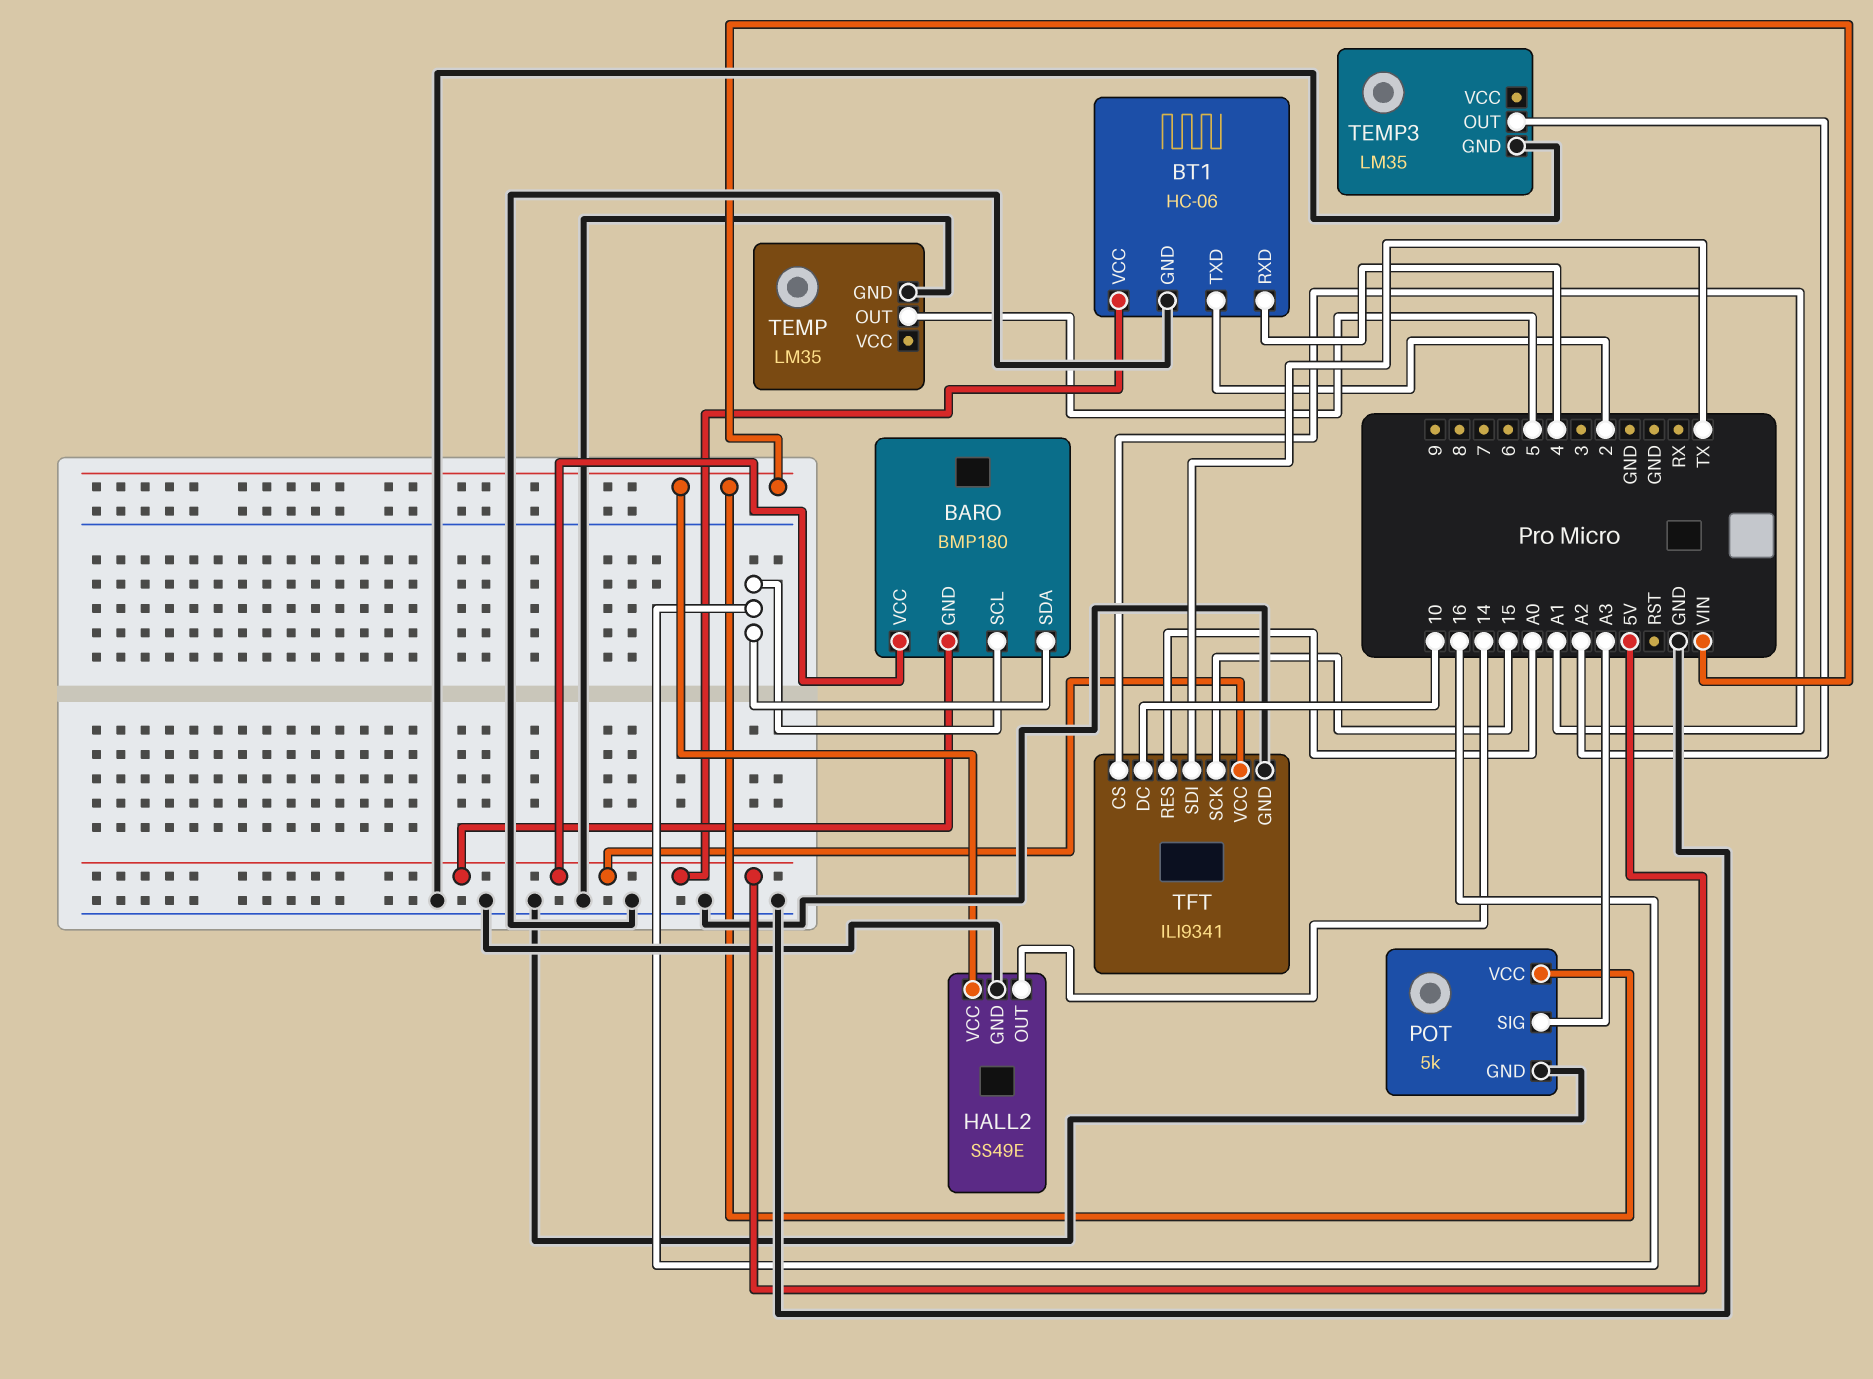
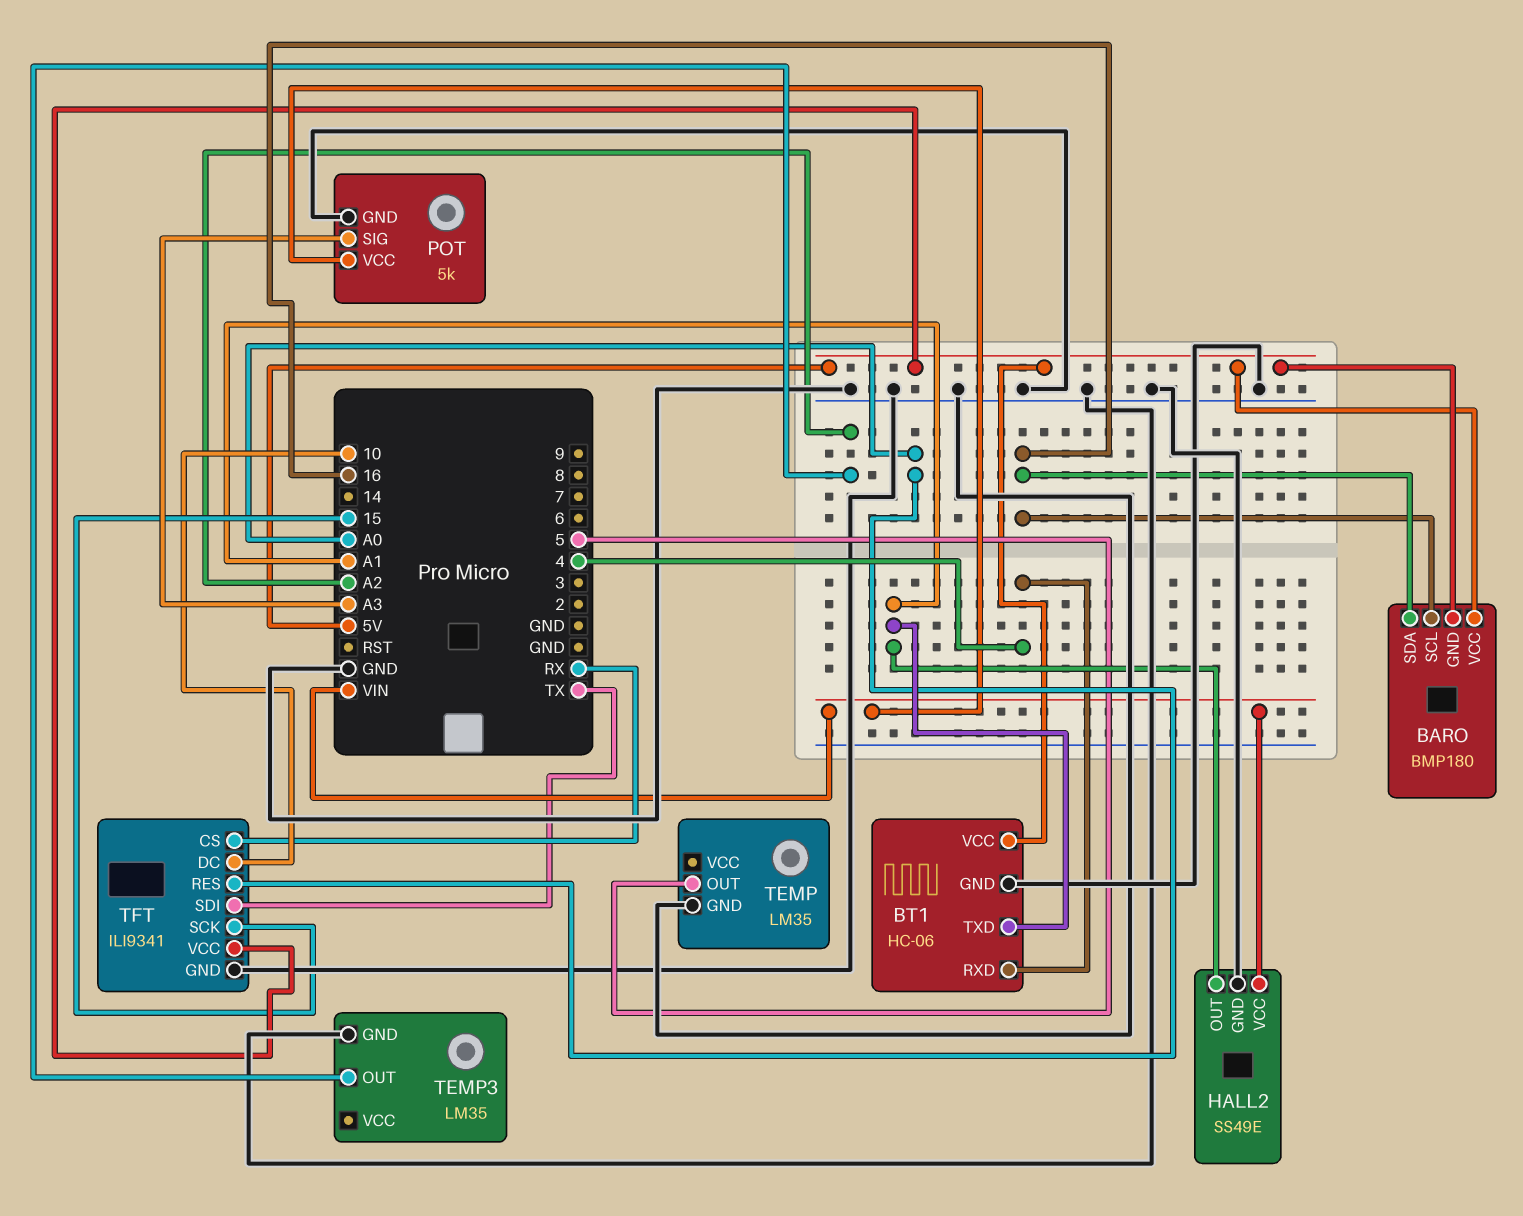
BT1 pin TXD: 2 -> A1
HALL2 pin OUT: 14 -> A1
TFT pin CS: A1 -> RX

